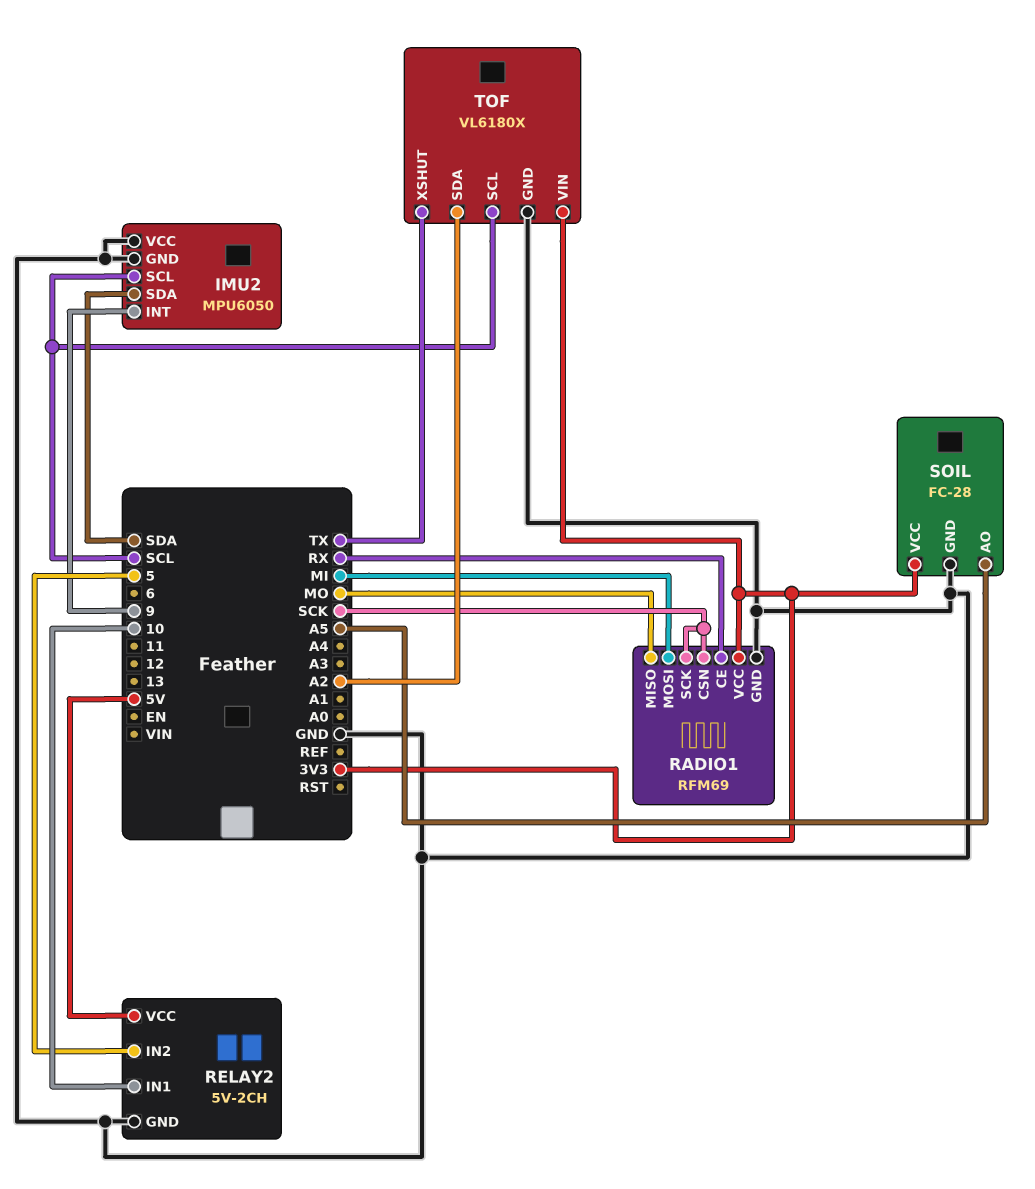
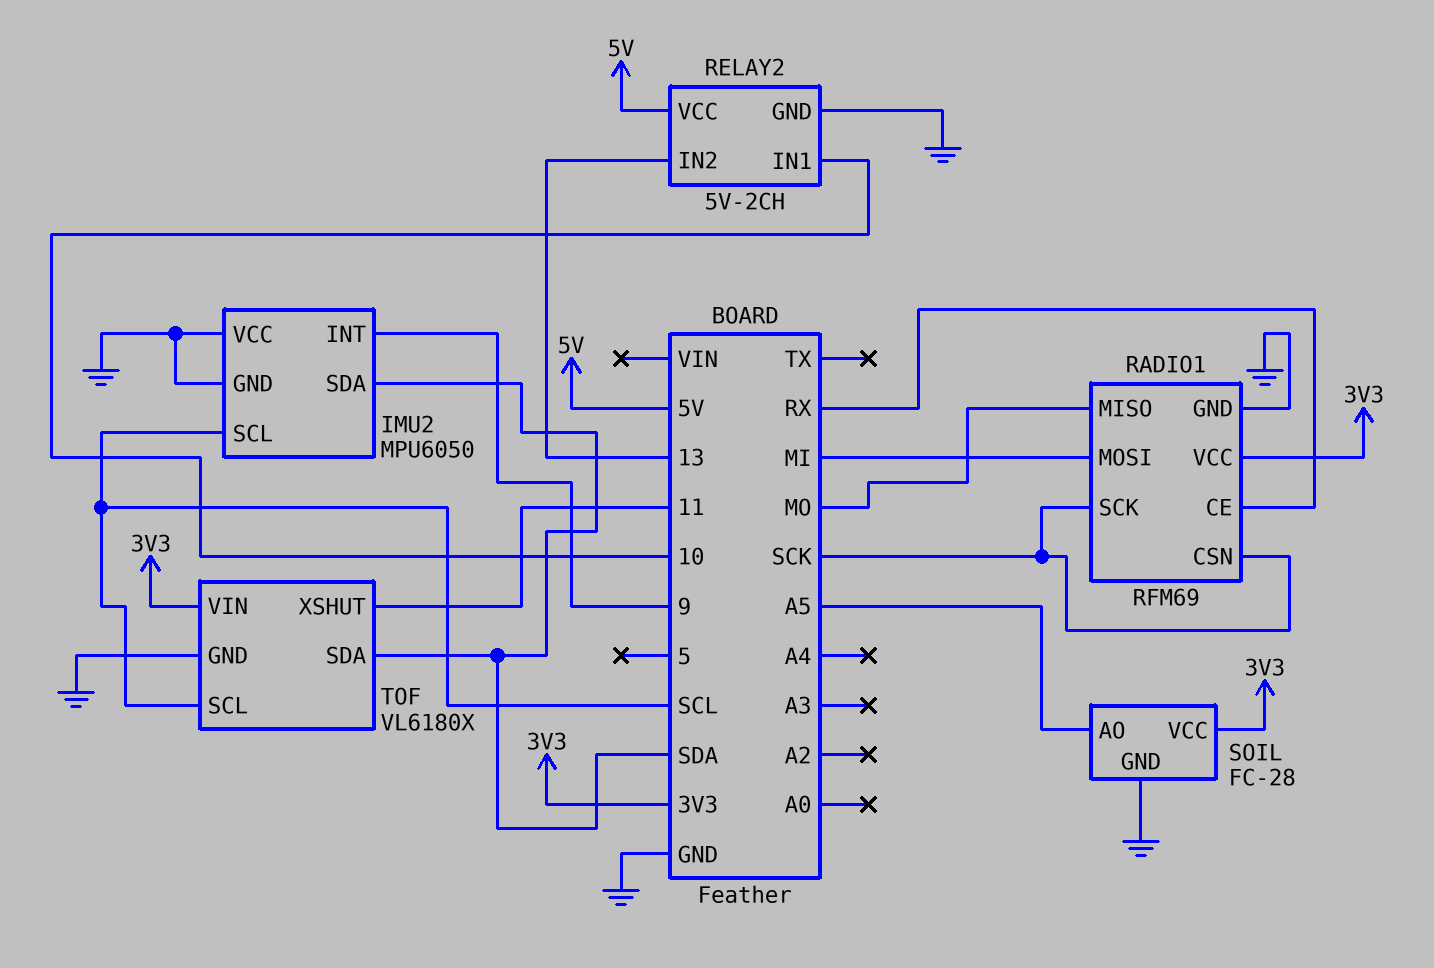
RELAY2 pin IN2: 5 -> 13
TOF pin SDA: A2 -> SDA
TOF pin XSHUT: TX -> 11

